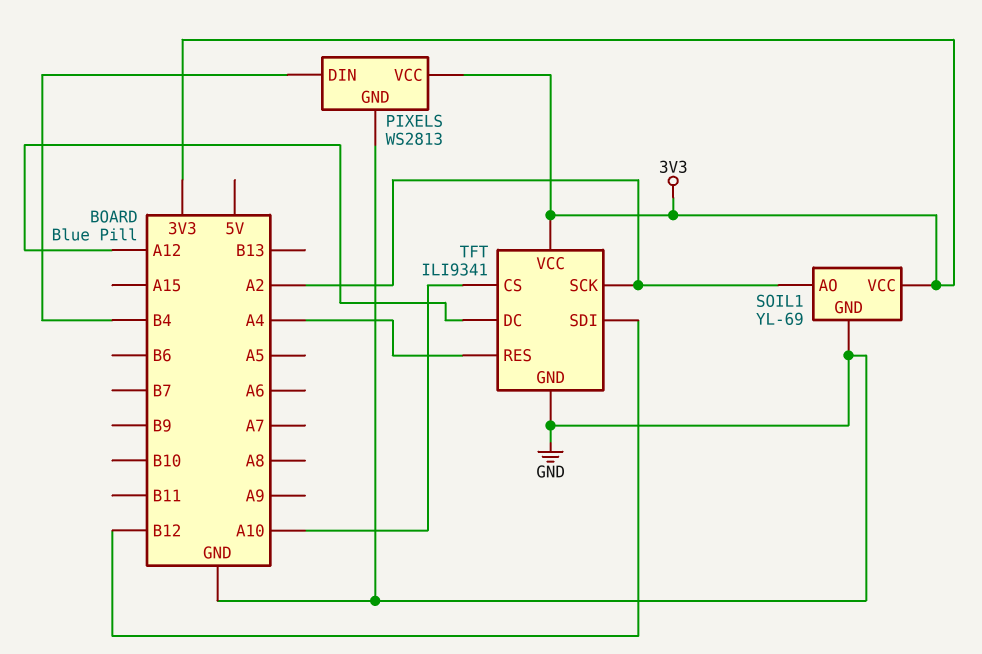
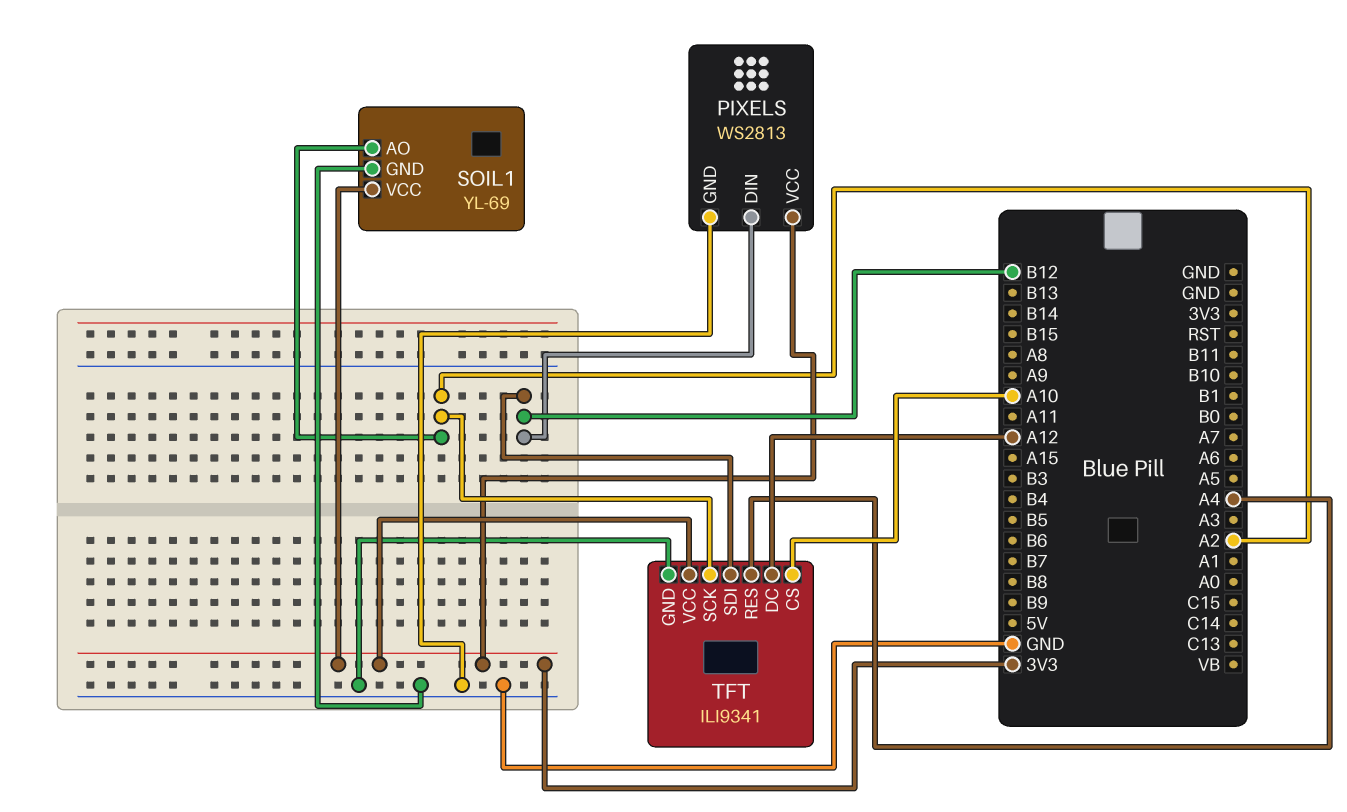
PIXELS pin DIN: B4 -> B12

